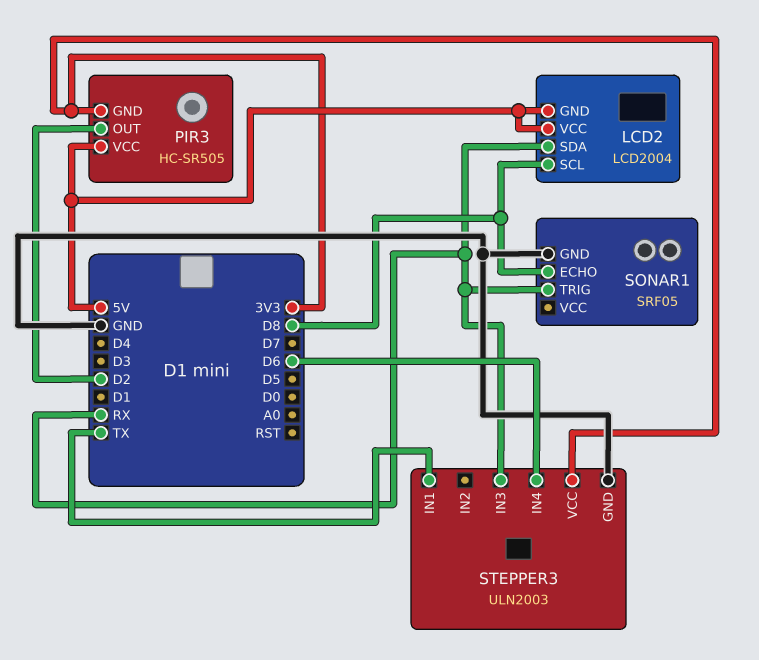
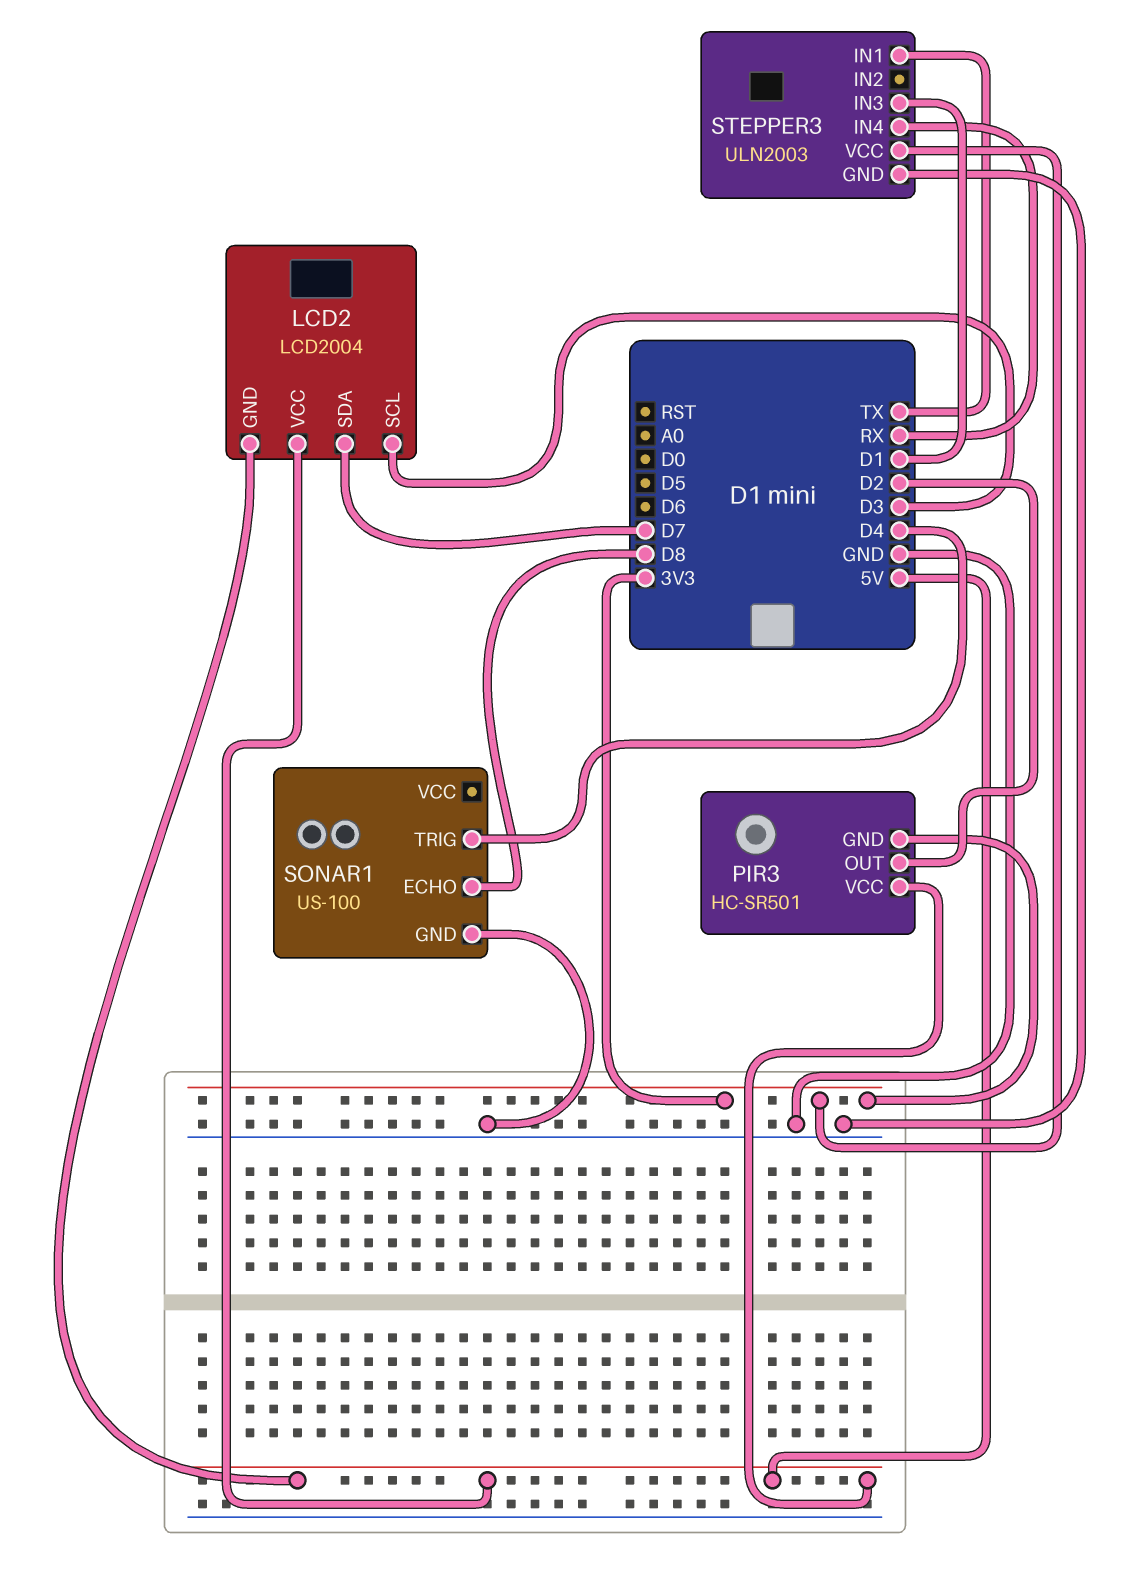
LCD2 pin SCL: D8 -> D3
LCD2 pin SDA: RX -> D7
PIR3: HC-SR505 -> HC-SR501
SONAR1: SRF05 -> US-100
SONAR1 pin TRIG: RX -> D4
STEPPER3 pin IN3: RX -> D1
STEPPER3 pin IN4: D6 -> RX

